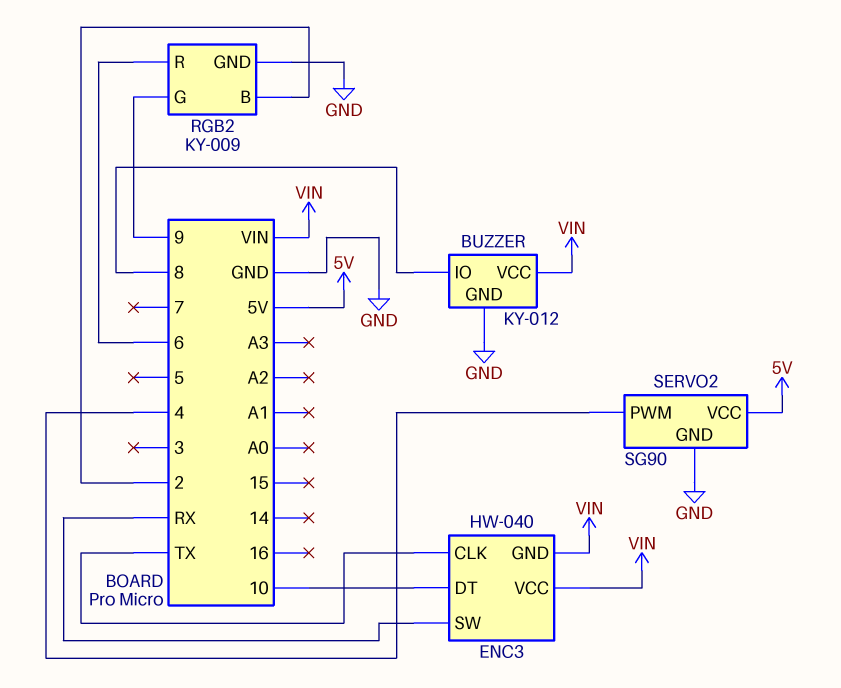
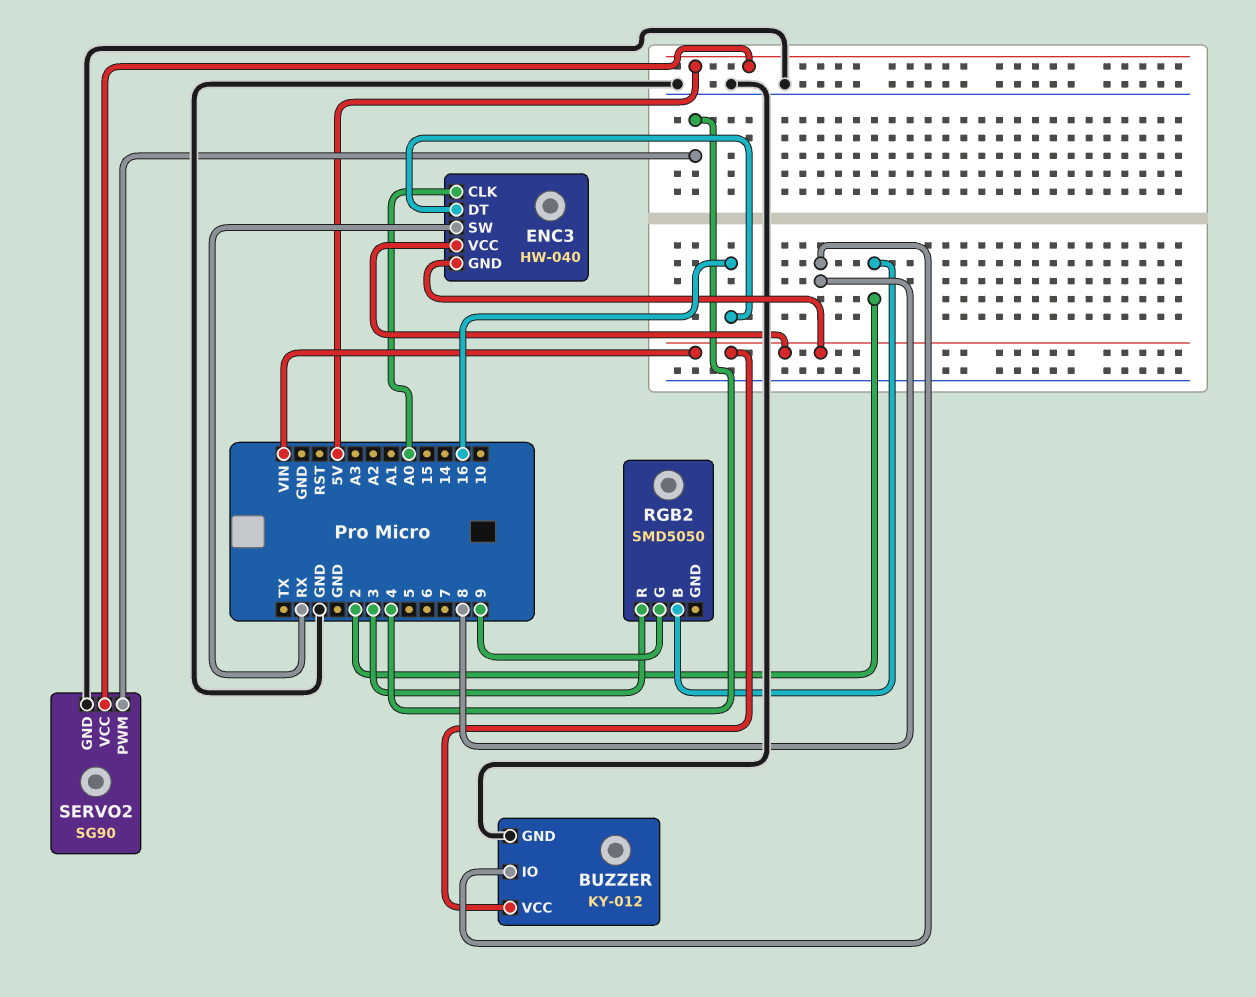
ENC3 pin CLK: TX -> A0
ENC3 pin DT: 10 -> 16
RGB2: KY-009 -> SMD5050
RGB2 pin GND: GND -> none
RGB2 pin R: 6 -> 3

